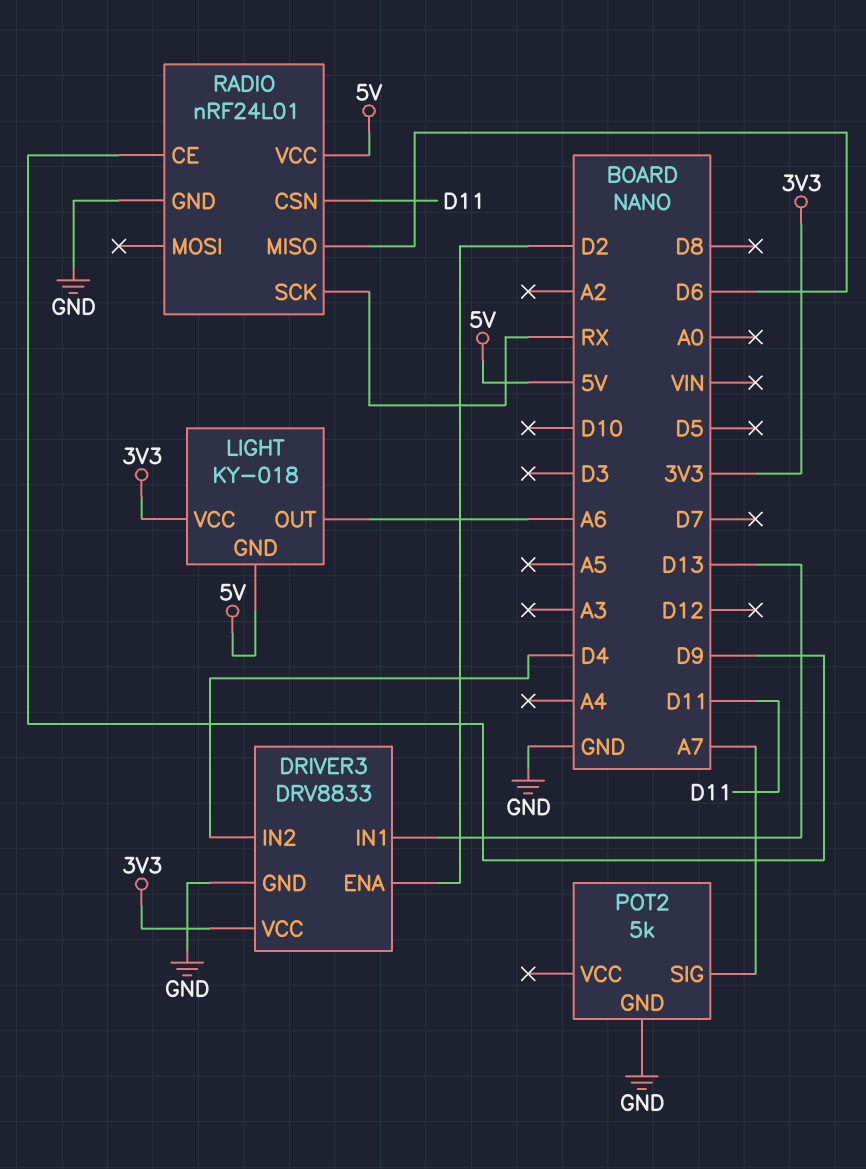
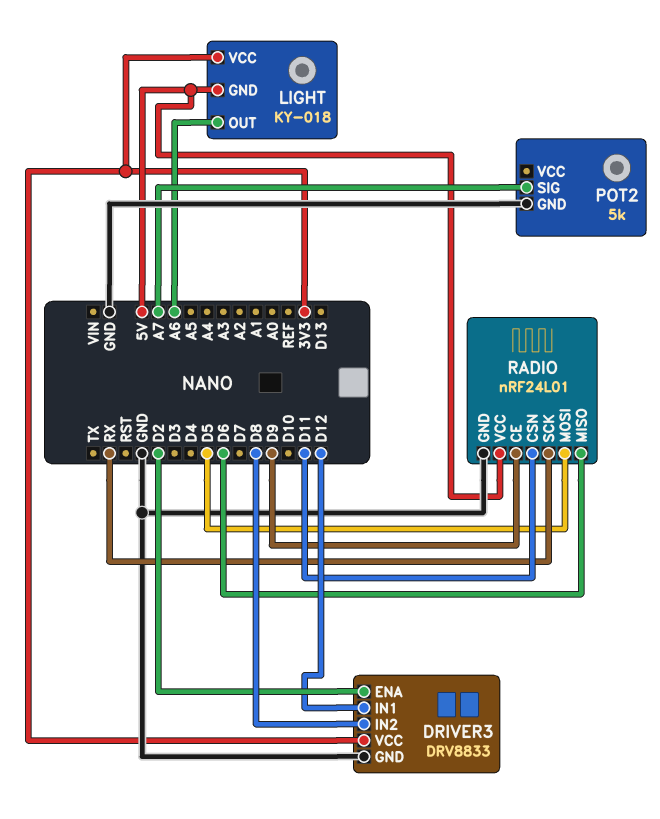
DRIVER3 pin IN1: D13 -> D12
DRIVER3 pin IN2: D4 -> D8
RADIO pin MOSI: none -> D5

